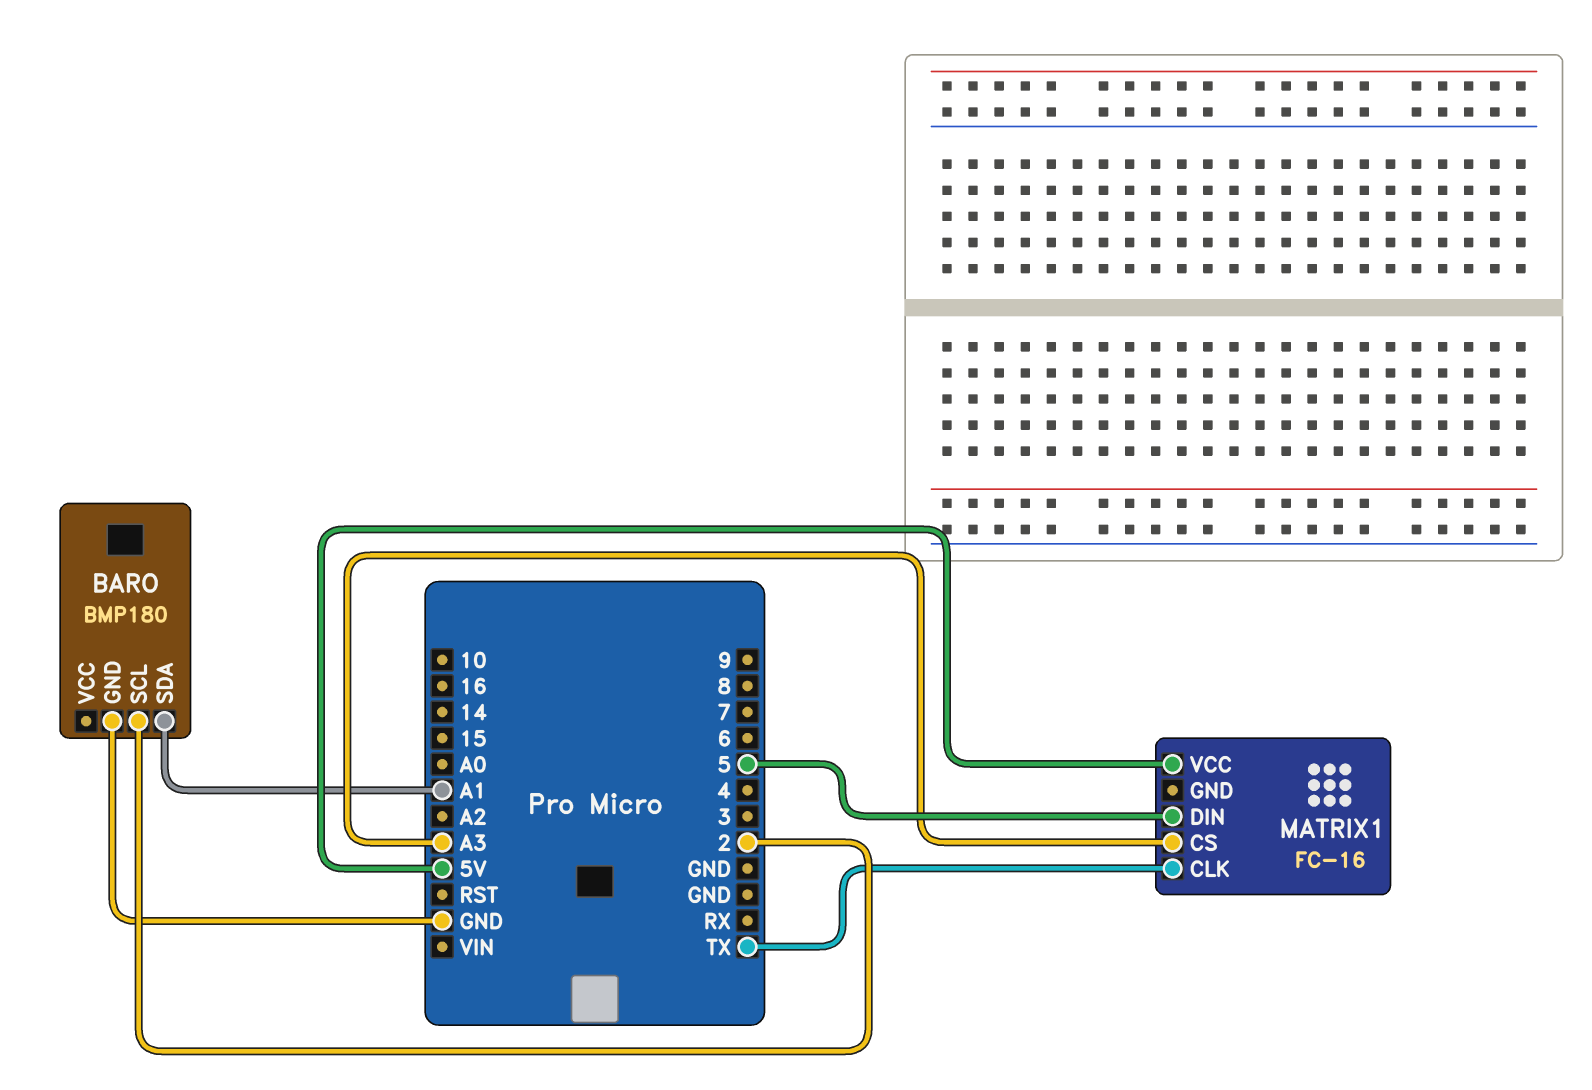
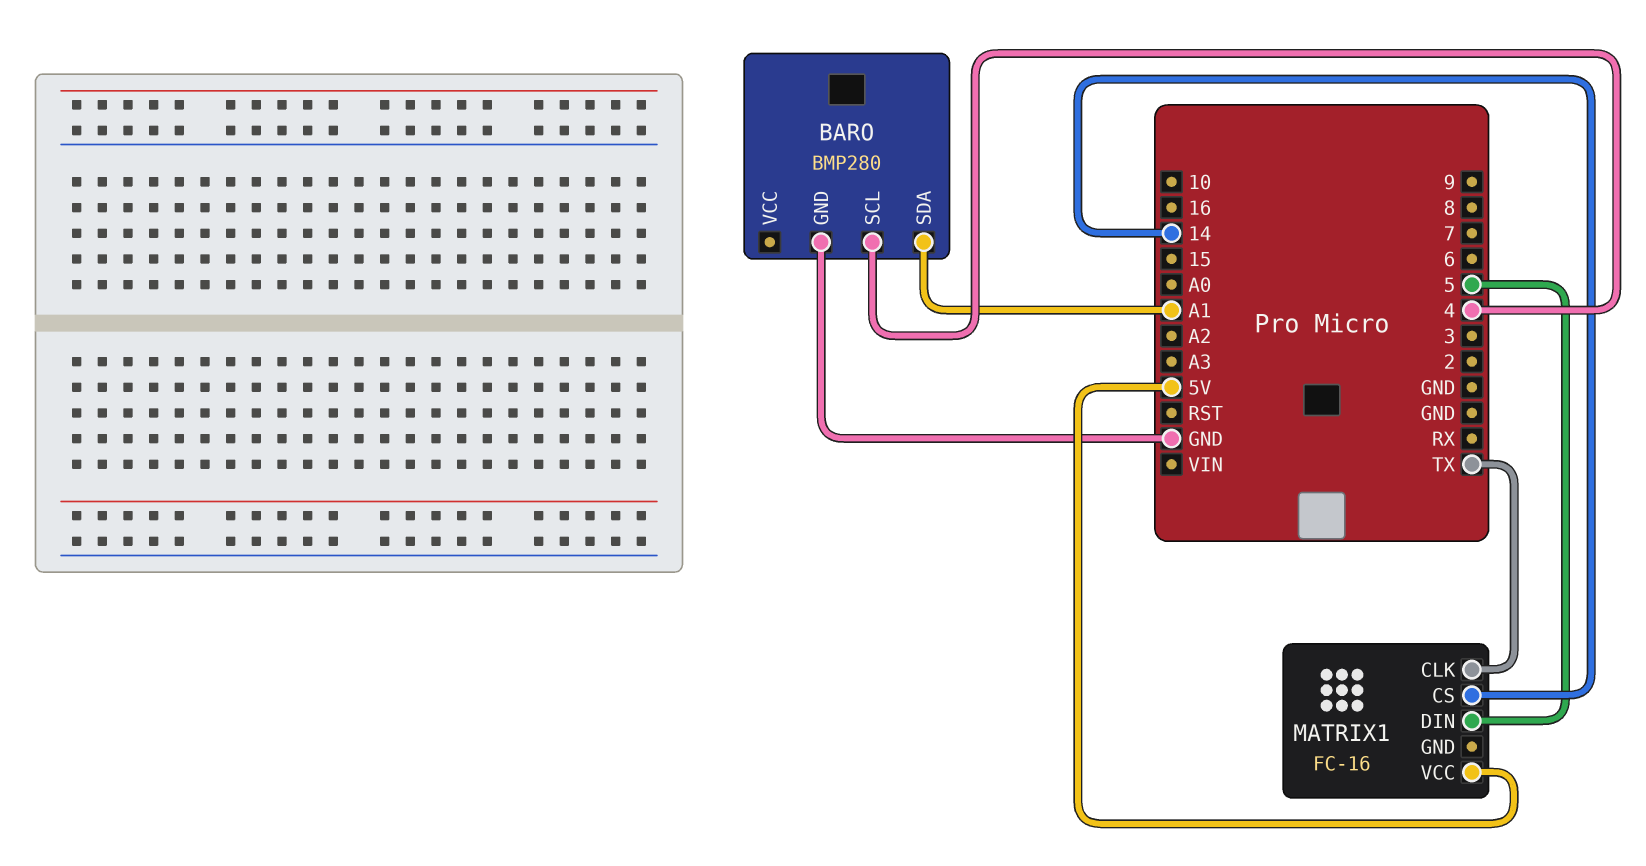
BARO: BMP180 -> BMP280
BARO pin SCL: 2 -> 4
MATRIX1 pin CS: A3 -> 14

